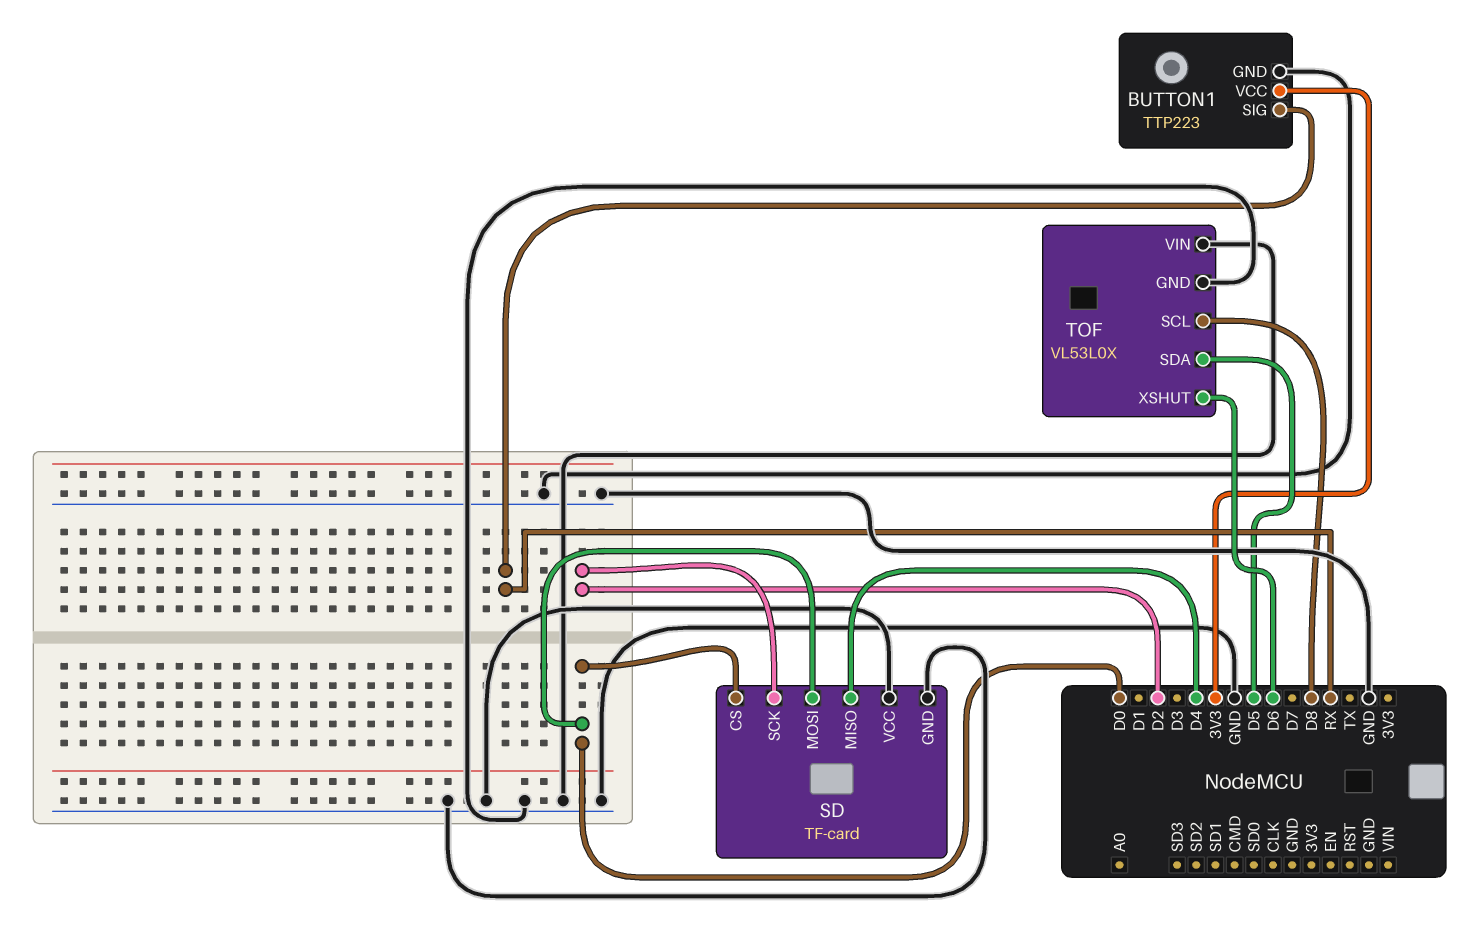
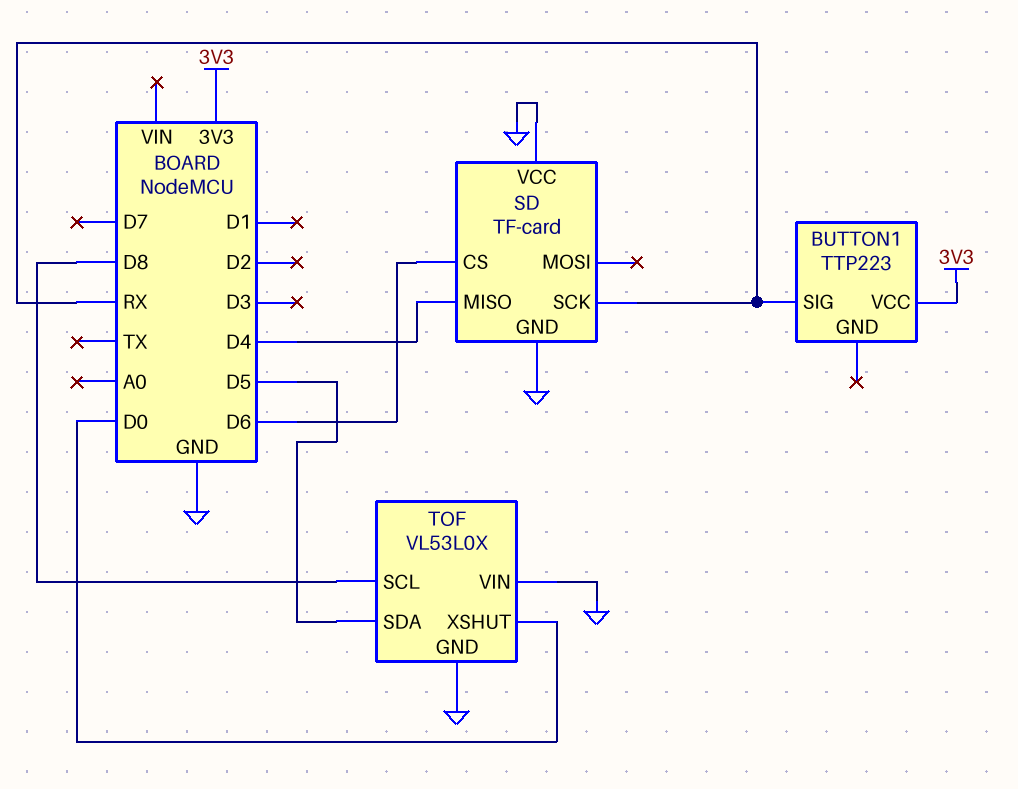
BUTTON1 pin GND: GND -> none
SD pin CS: D0 -> D6
SD pin MOSI: D0 -> none
SD pin SCK: D2 -> RX
TOF pin XSHUT: D6 -> D0

